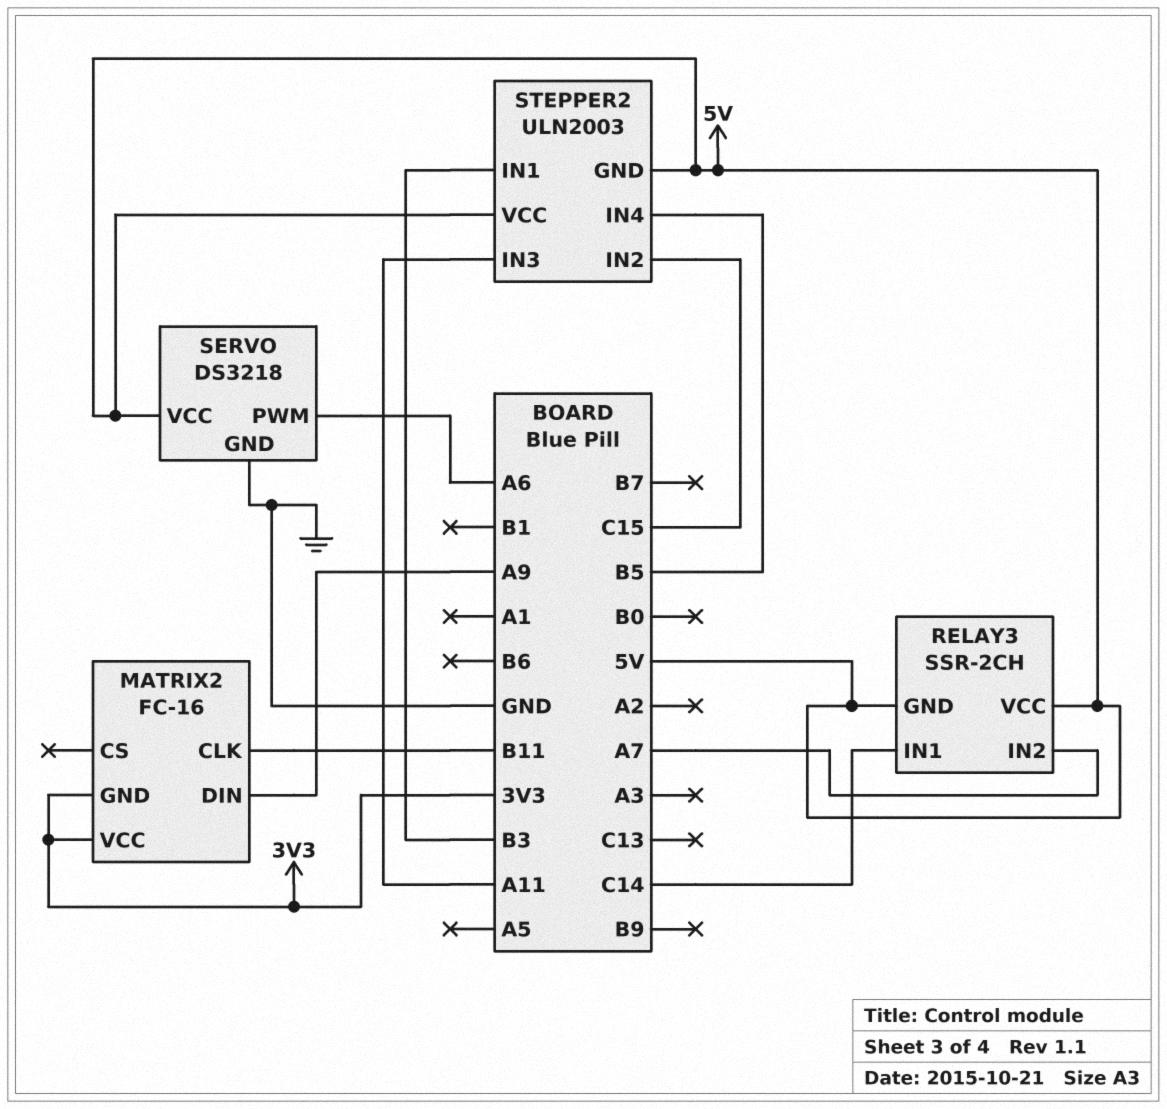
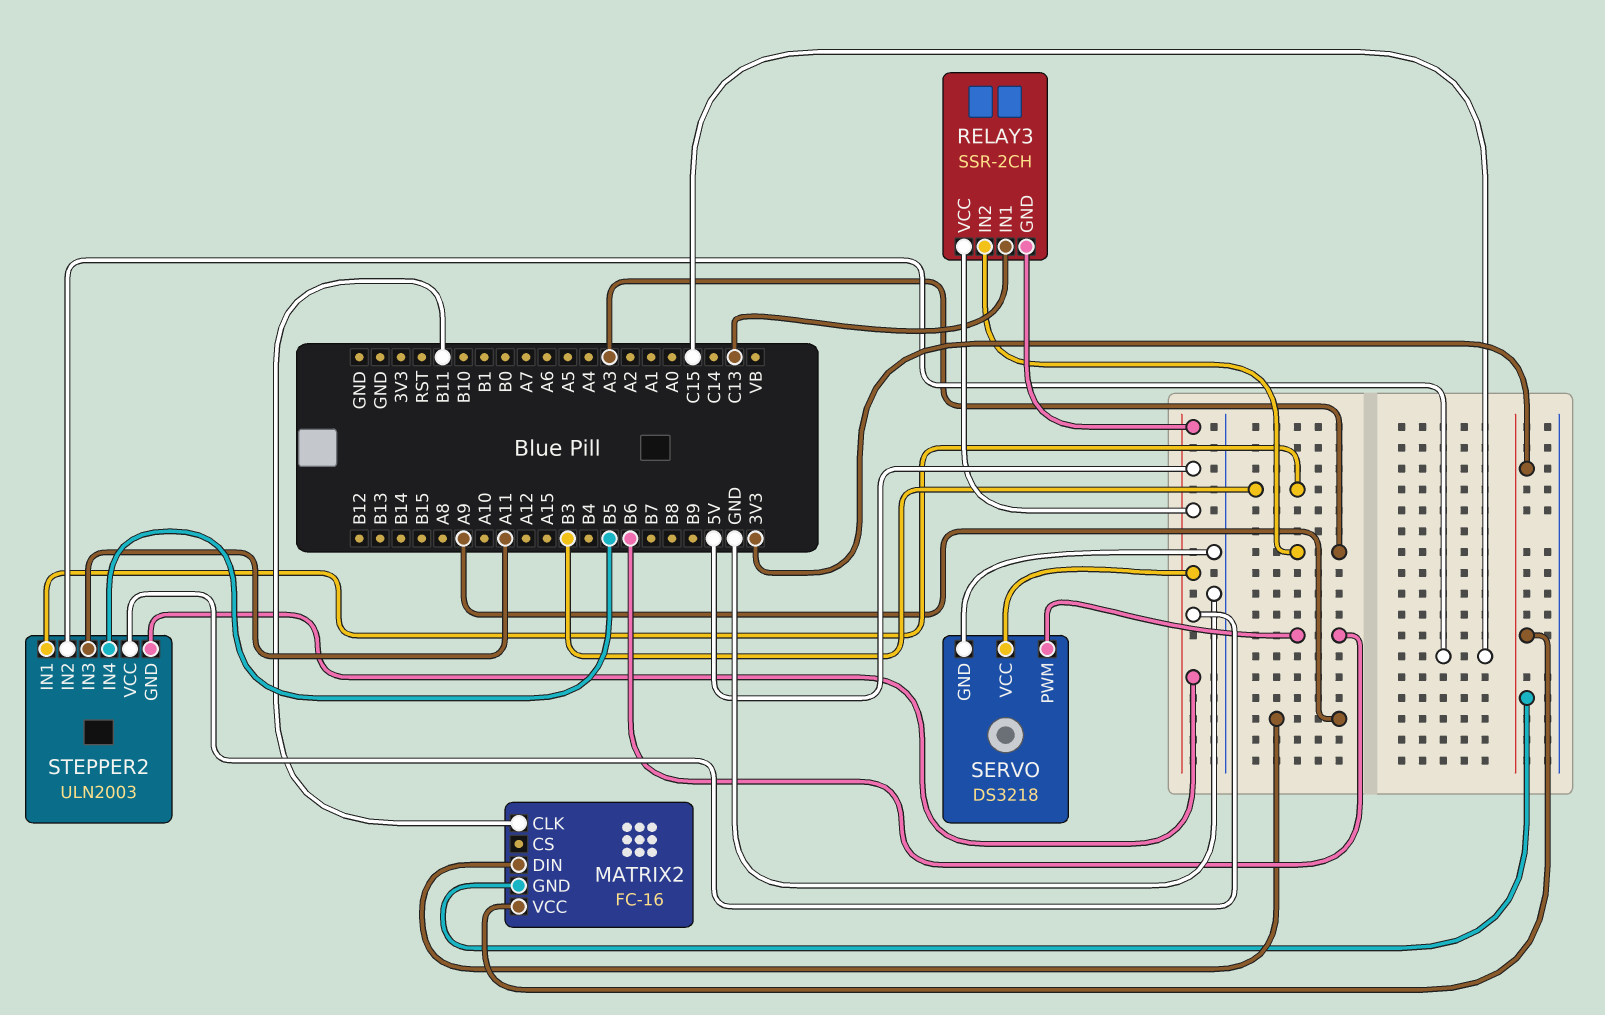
RELAY3 pin IN1: C14 -> C13
RELAY3 pin IN2: A7 -> A3
SERVO pin PWM: A6 -> B6

